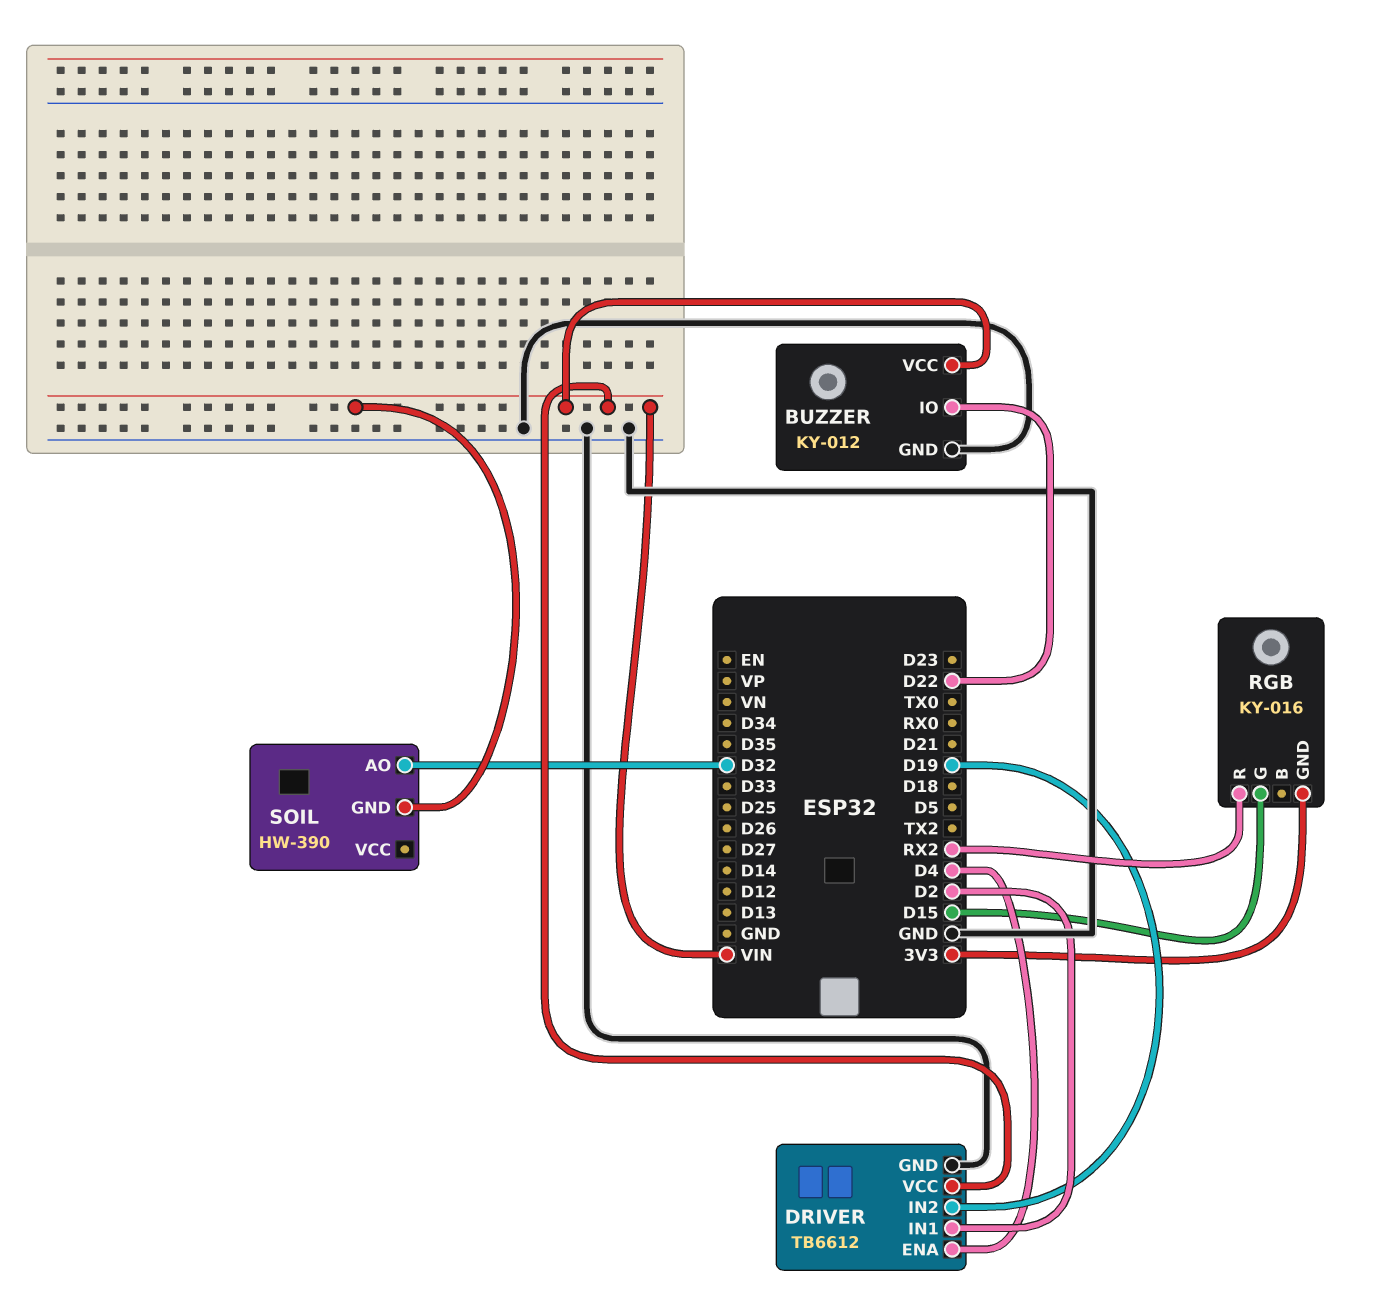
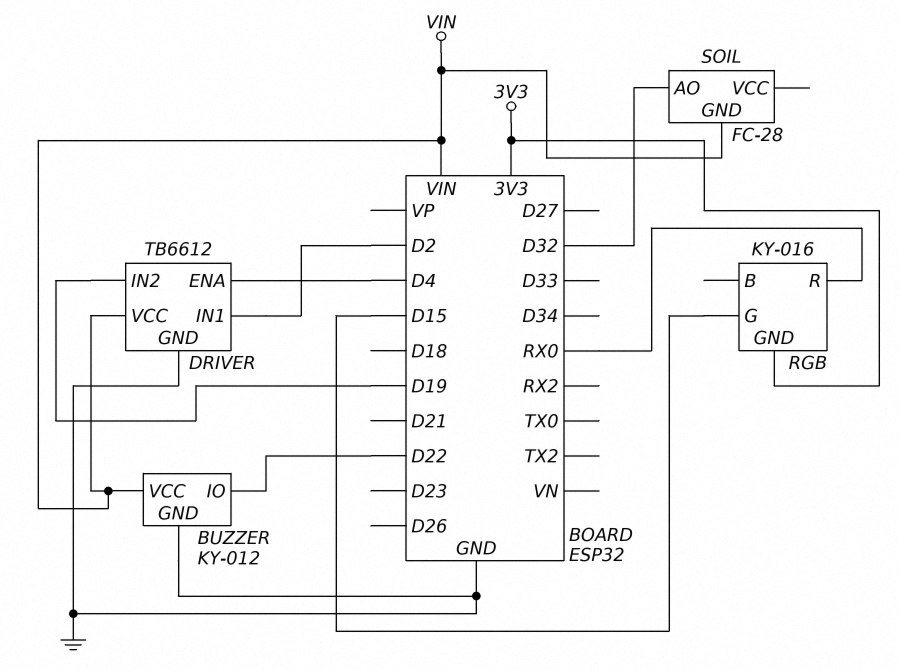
RGB pin R: RX2 -> RX0
SOIL: HW-390 -> FC-28

